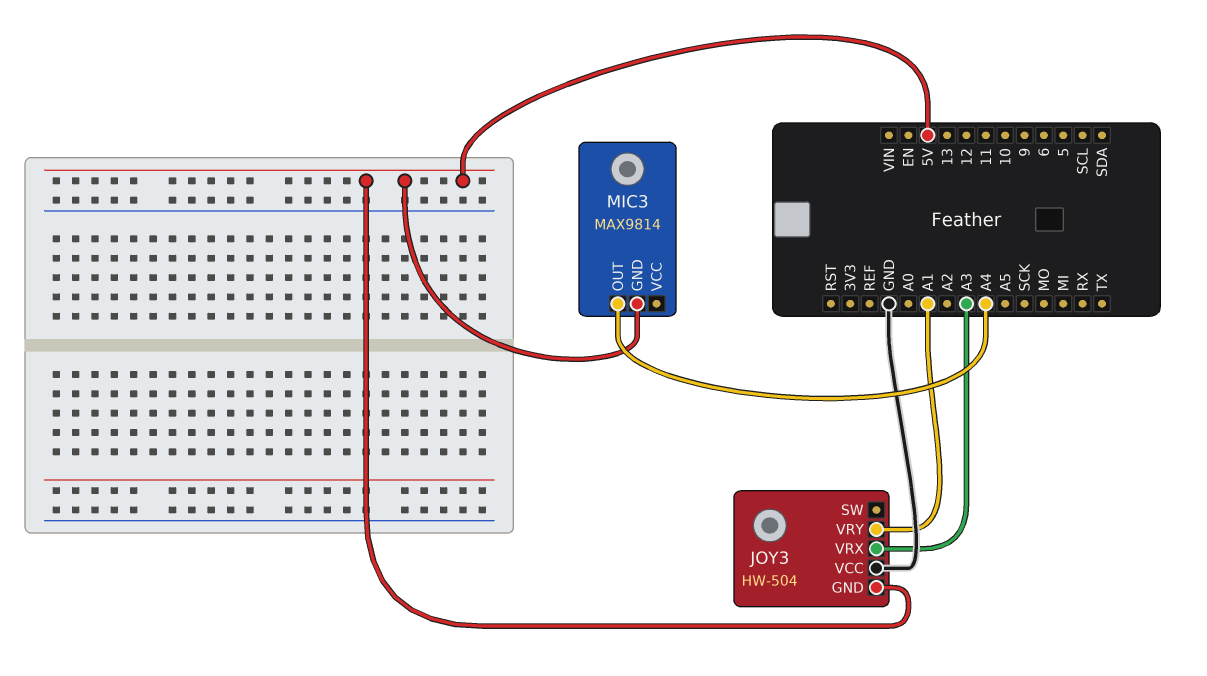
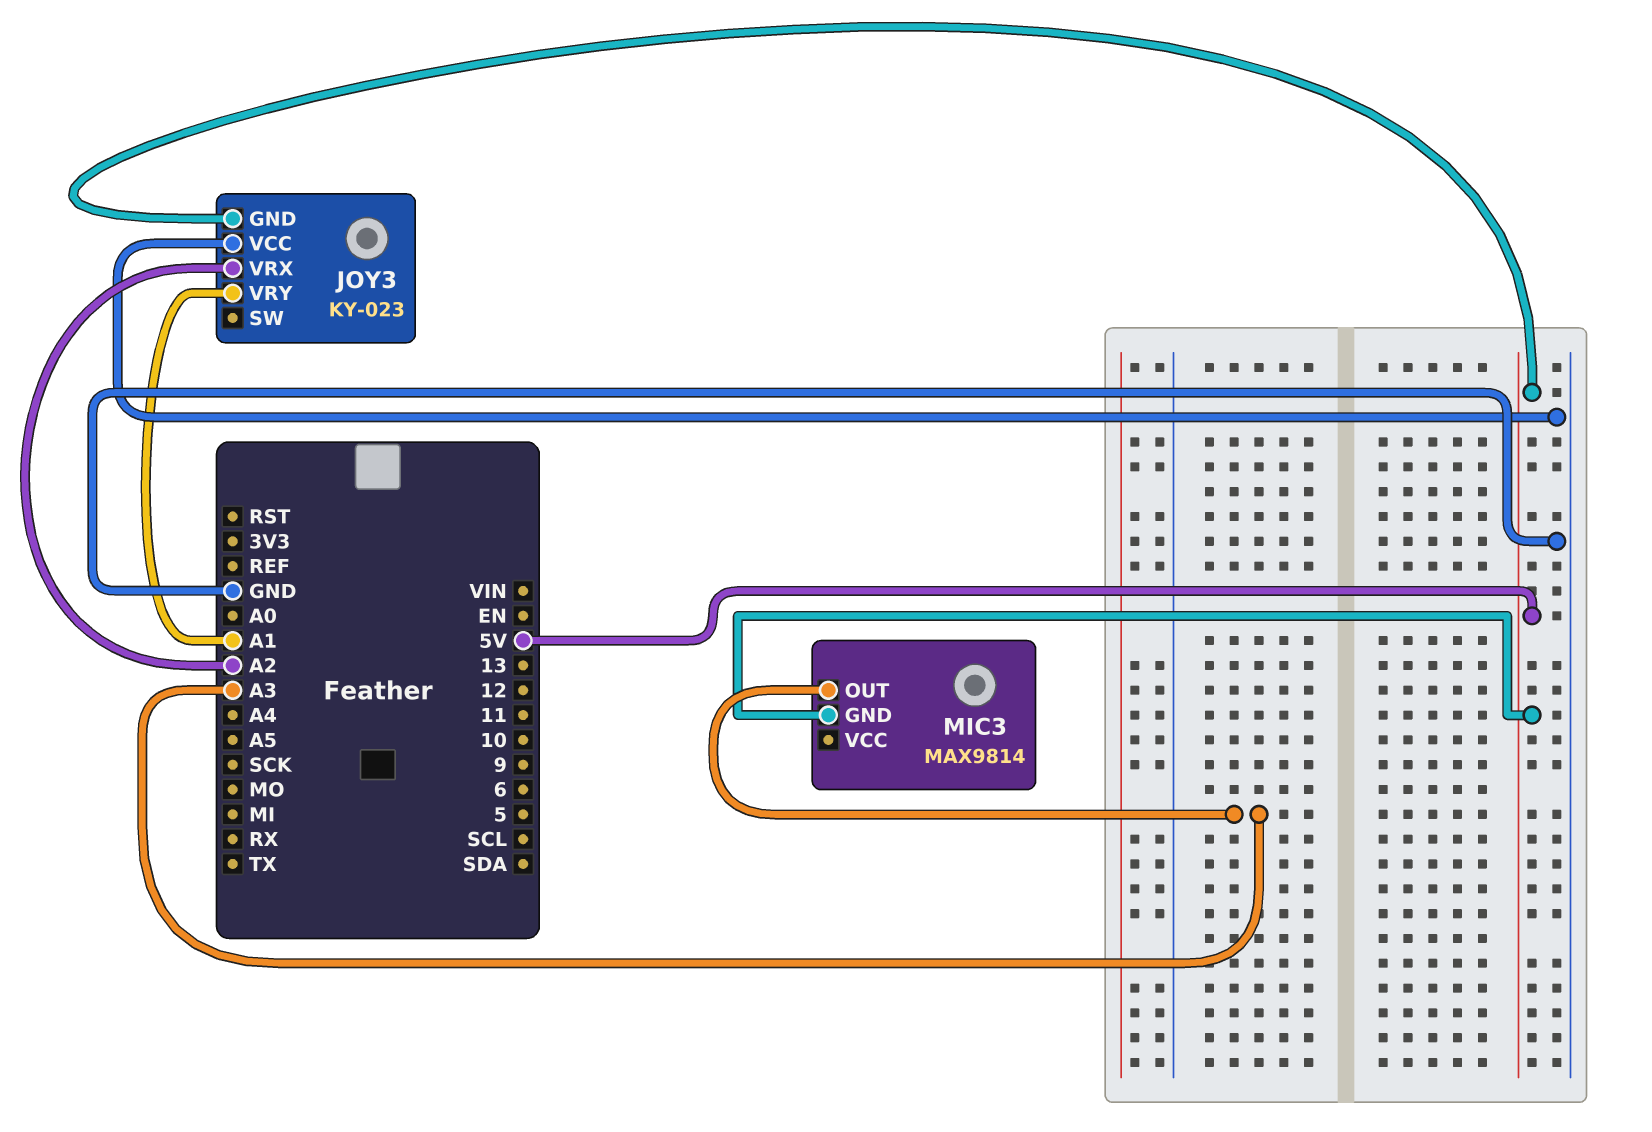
JOY3: HW-504 -> KY-023
JOY3 pin VRX: A3 -> A2
MIC3 pin OUT: A4 -> A3

